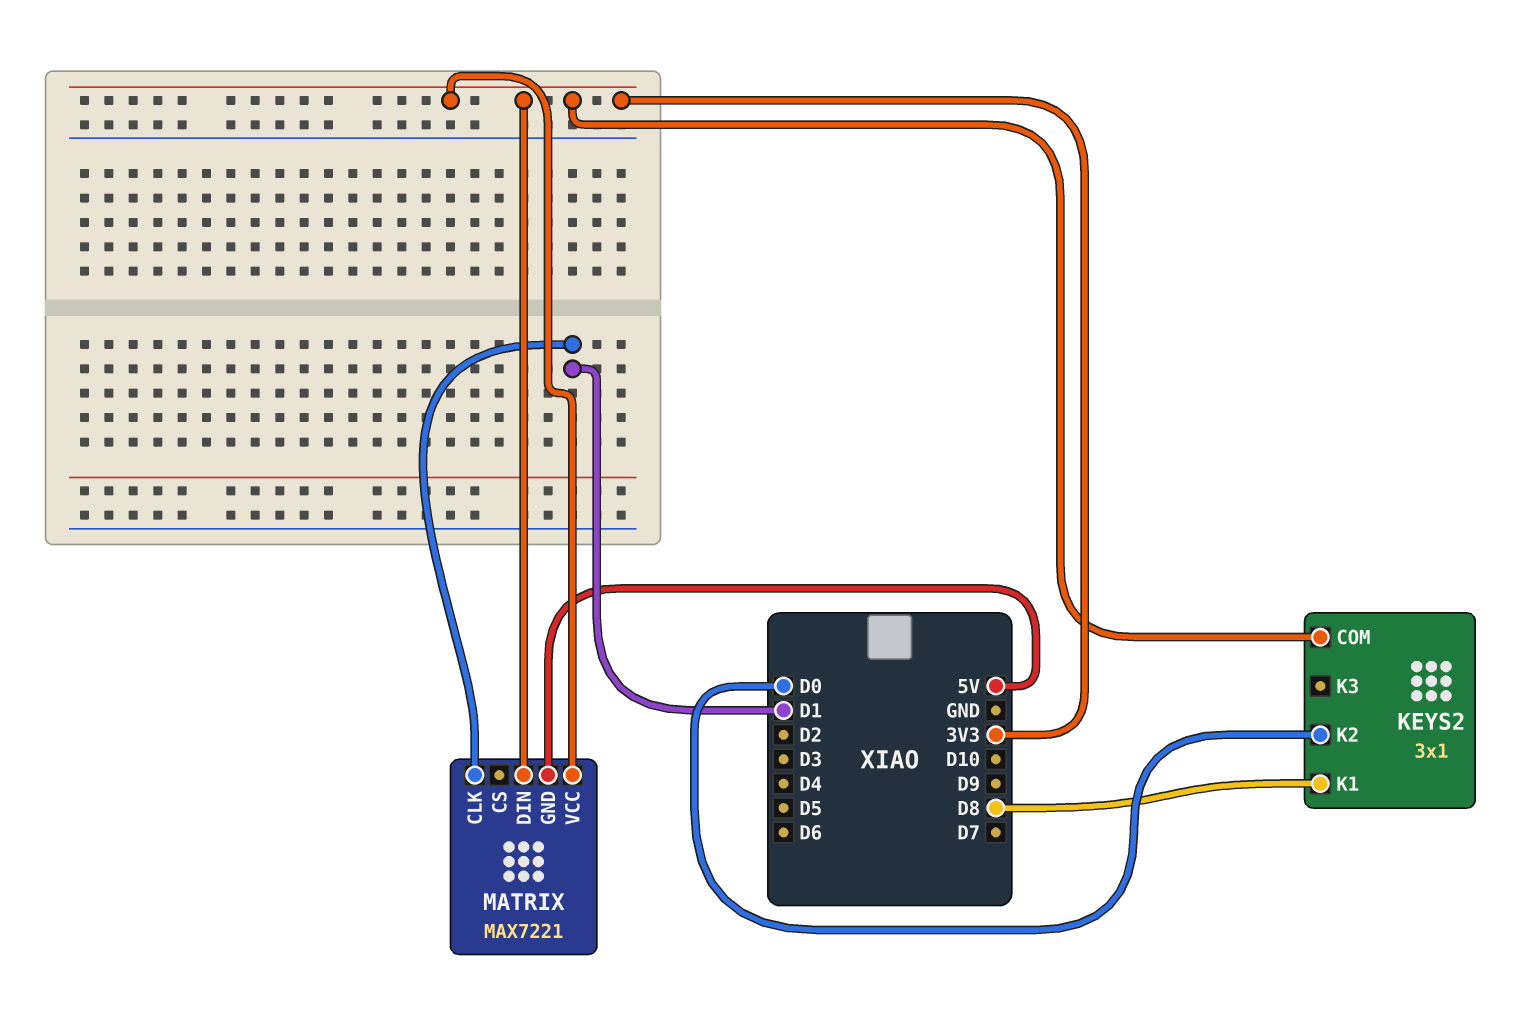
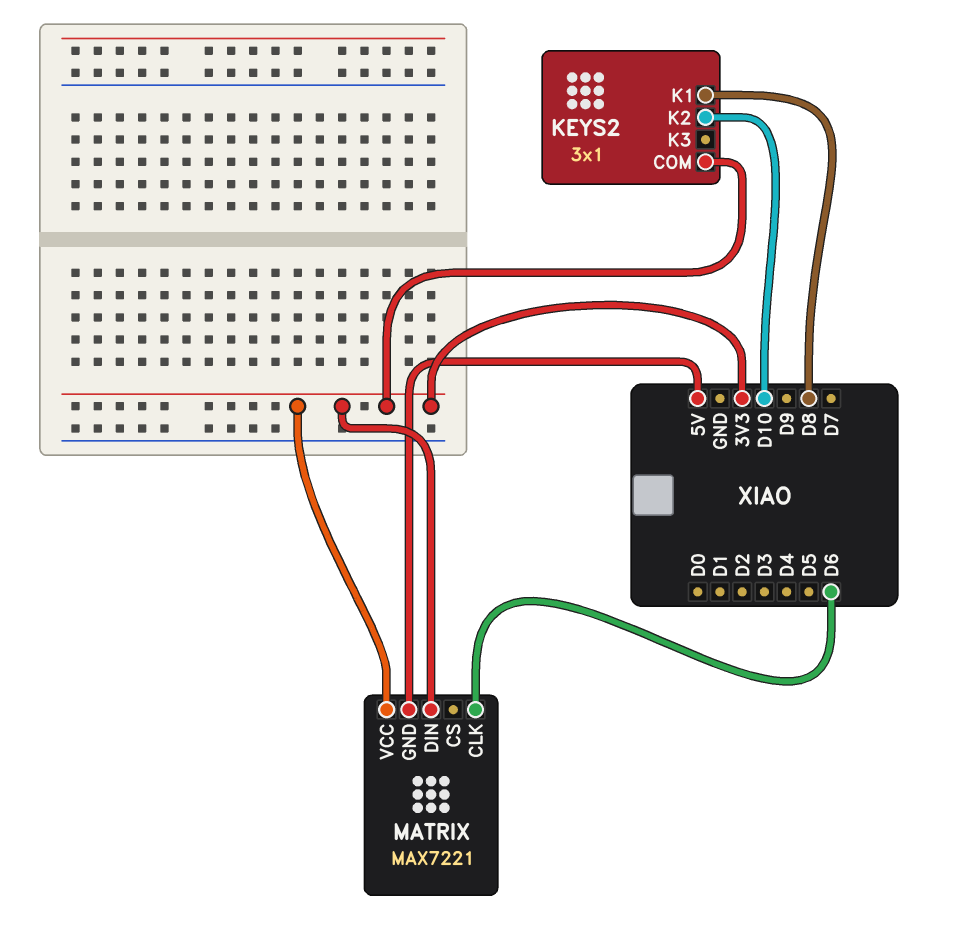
KEYS2 pin K2: D0 -> D10
MATRIX pin CLK: D1 -> D6

